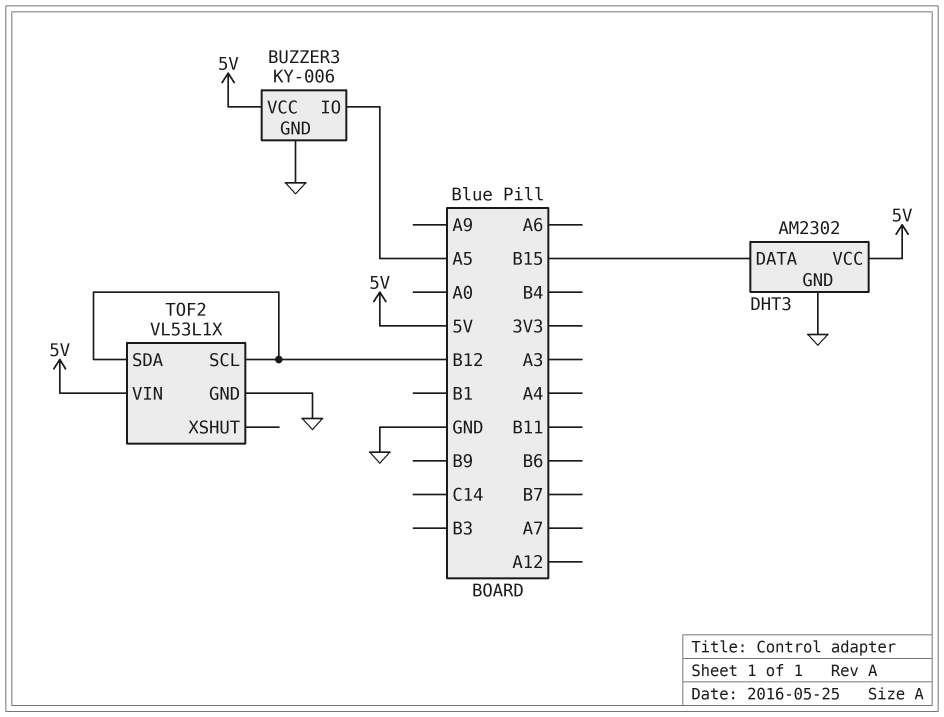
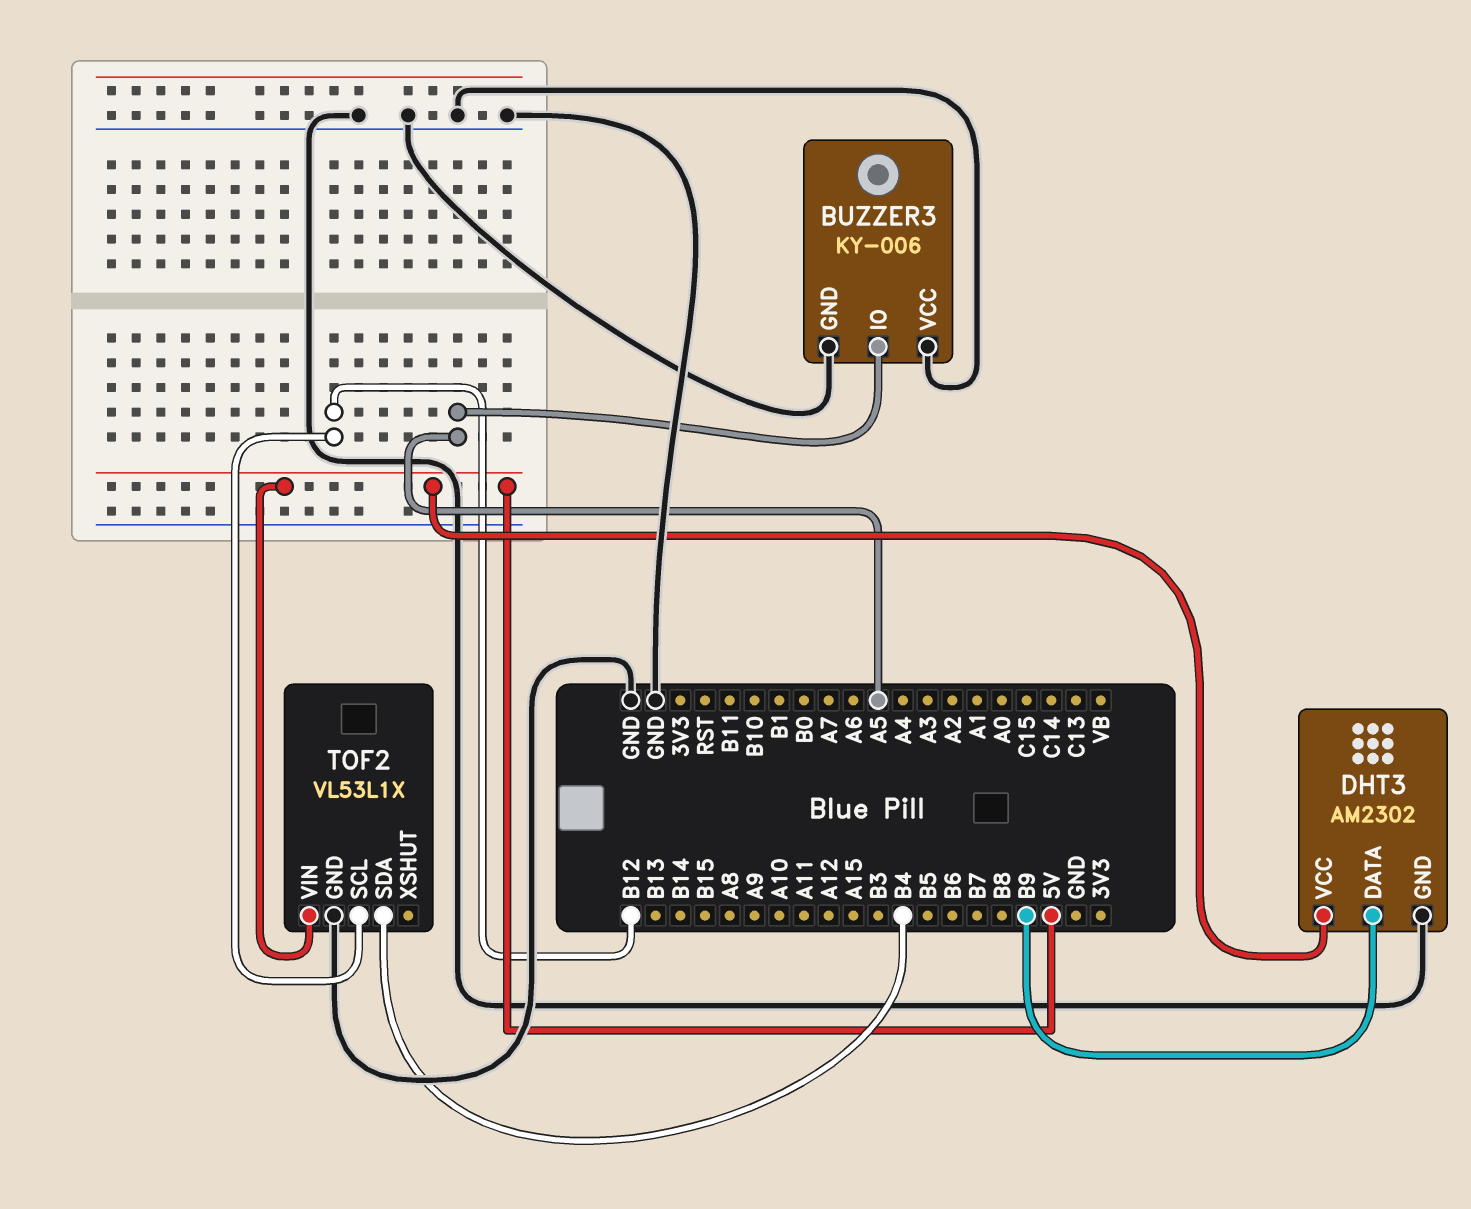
BUZZER3 pin VCC: 5V -> GND
DHT3 pin DATA: B15 -> B9
TOF2 pin SDA: B12 -> B4

